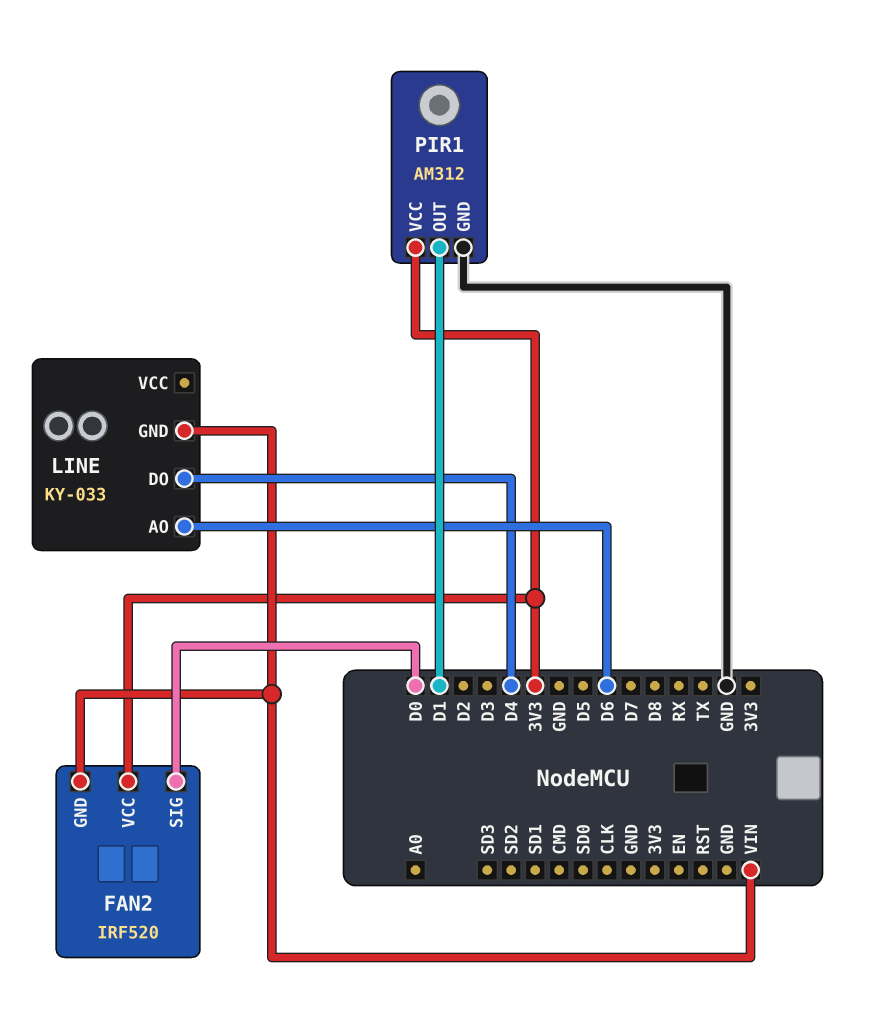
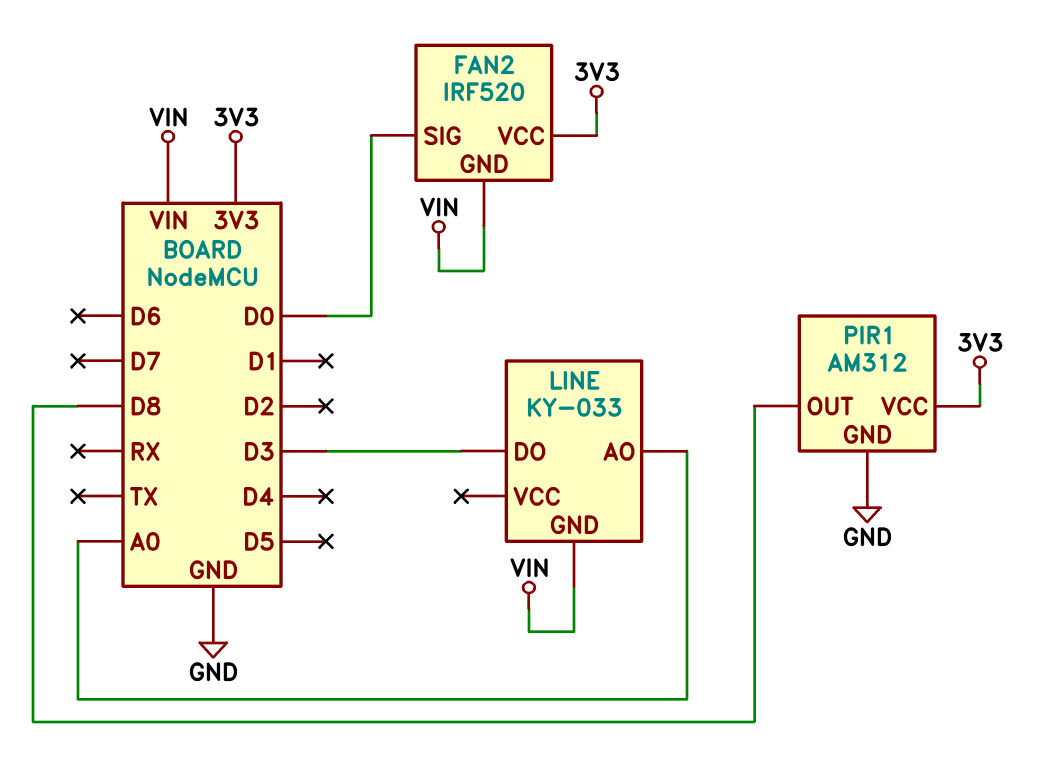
LINE pin AO: D6 -> A0
LINE pin DO: D4 -> D3
PIR1 pin OUT: D1 -> D8

